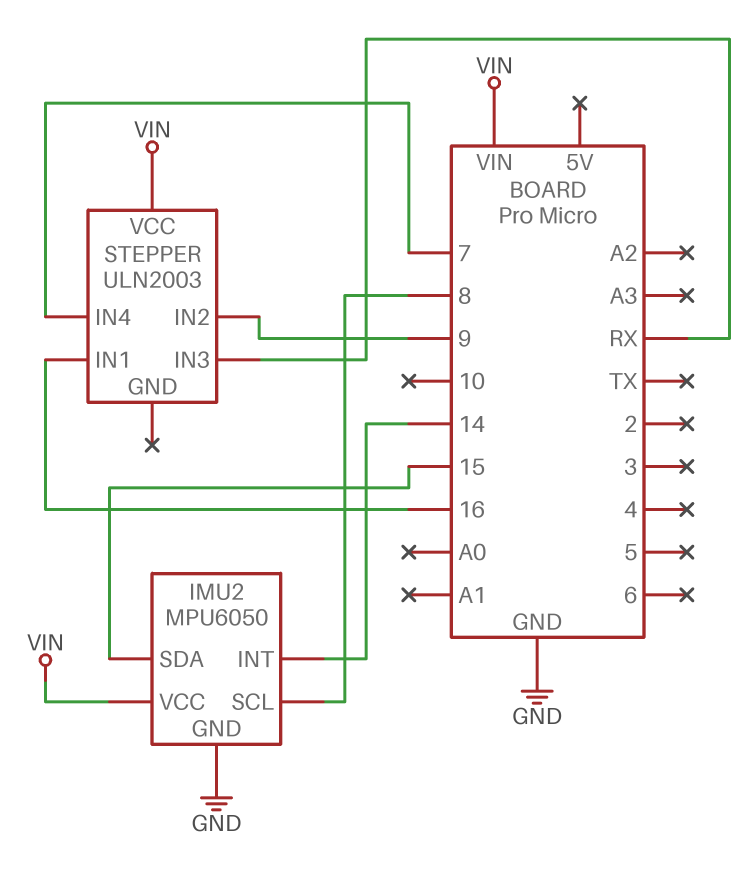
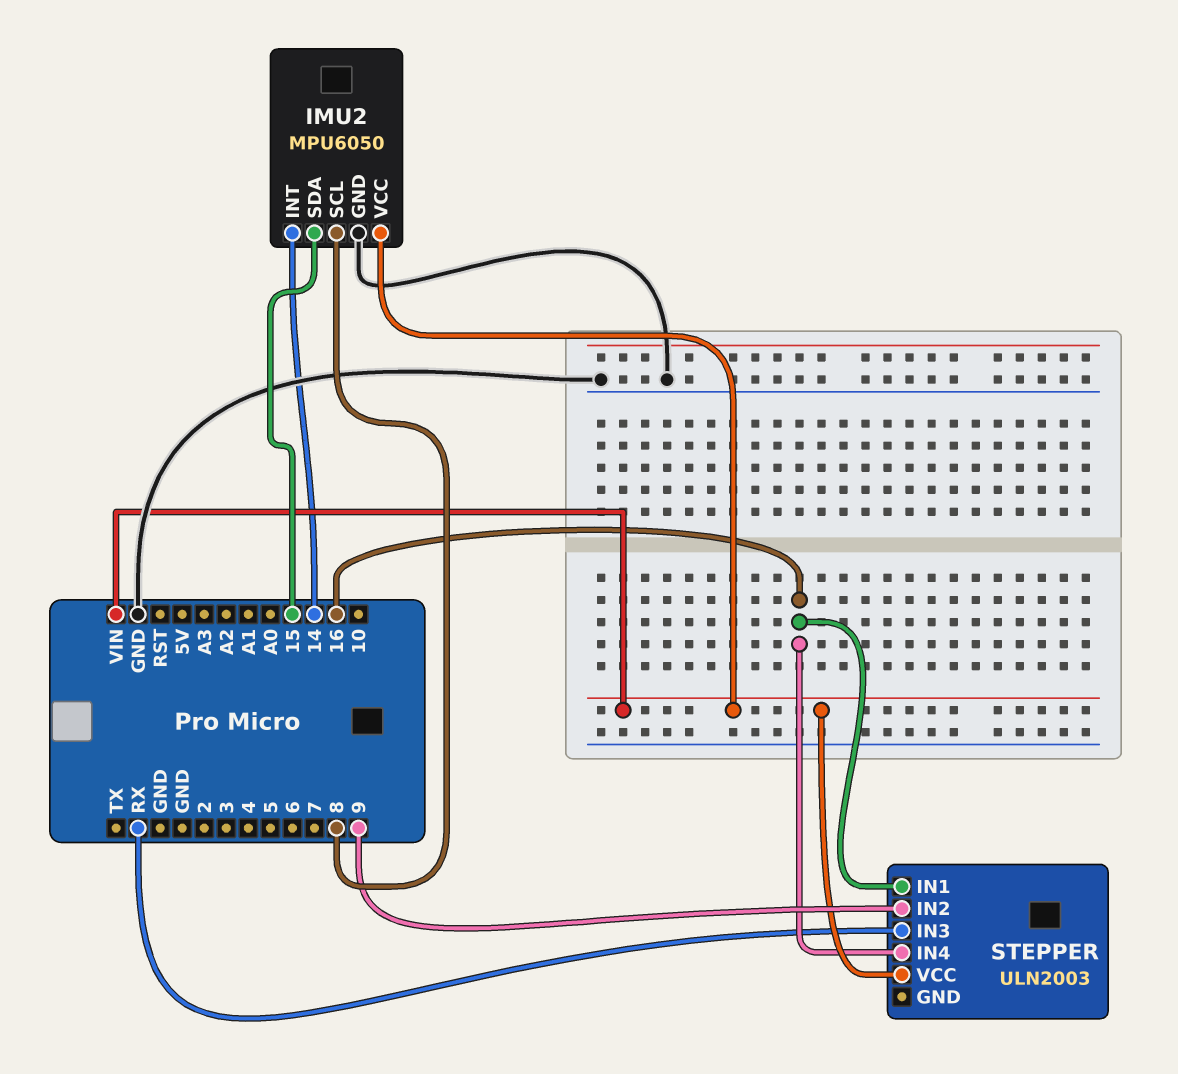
STEPPER pin IN4: 7 -> 16

